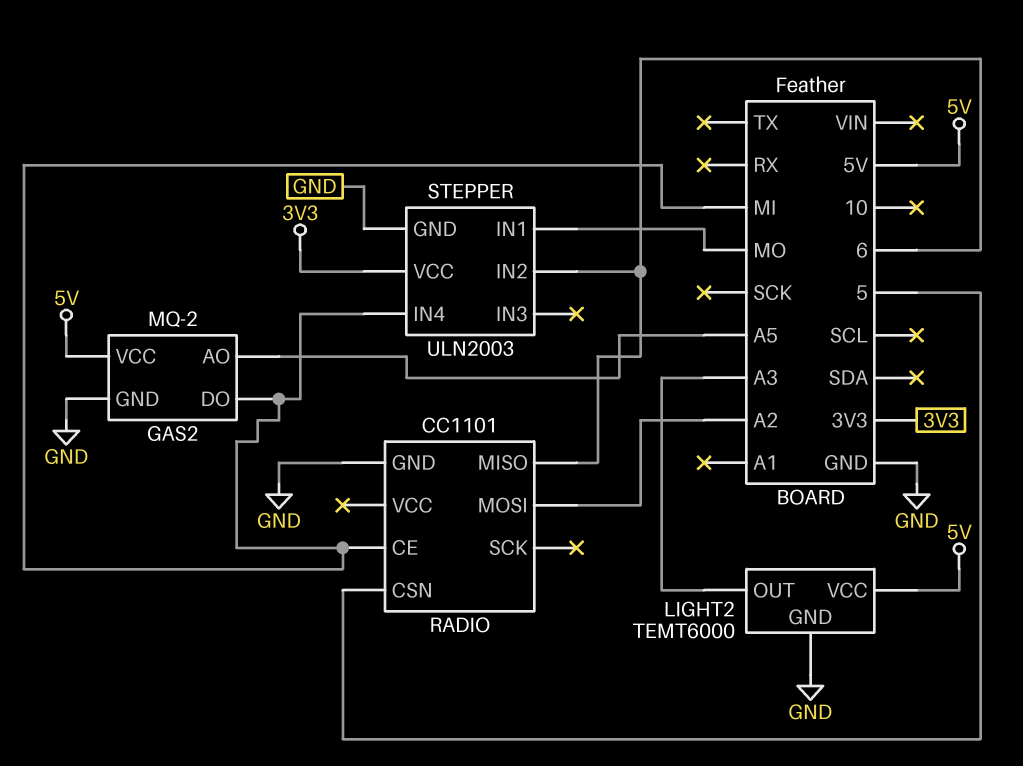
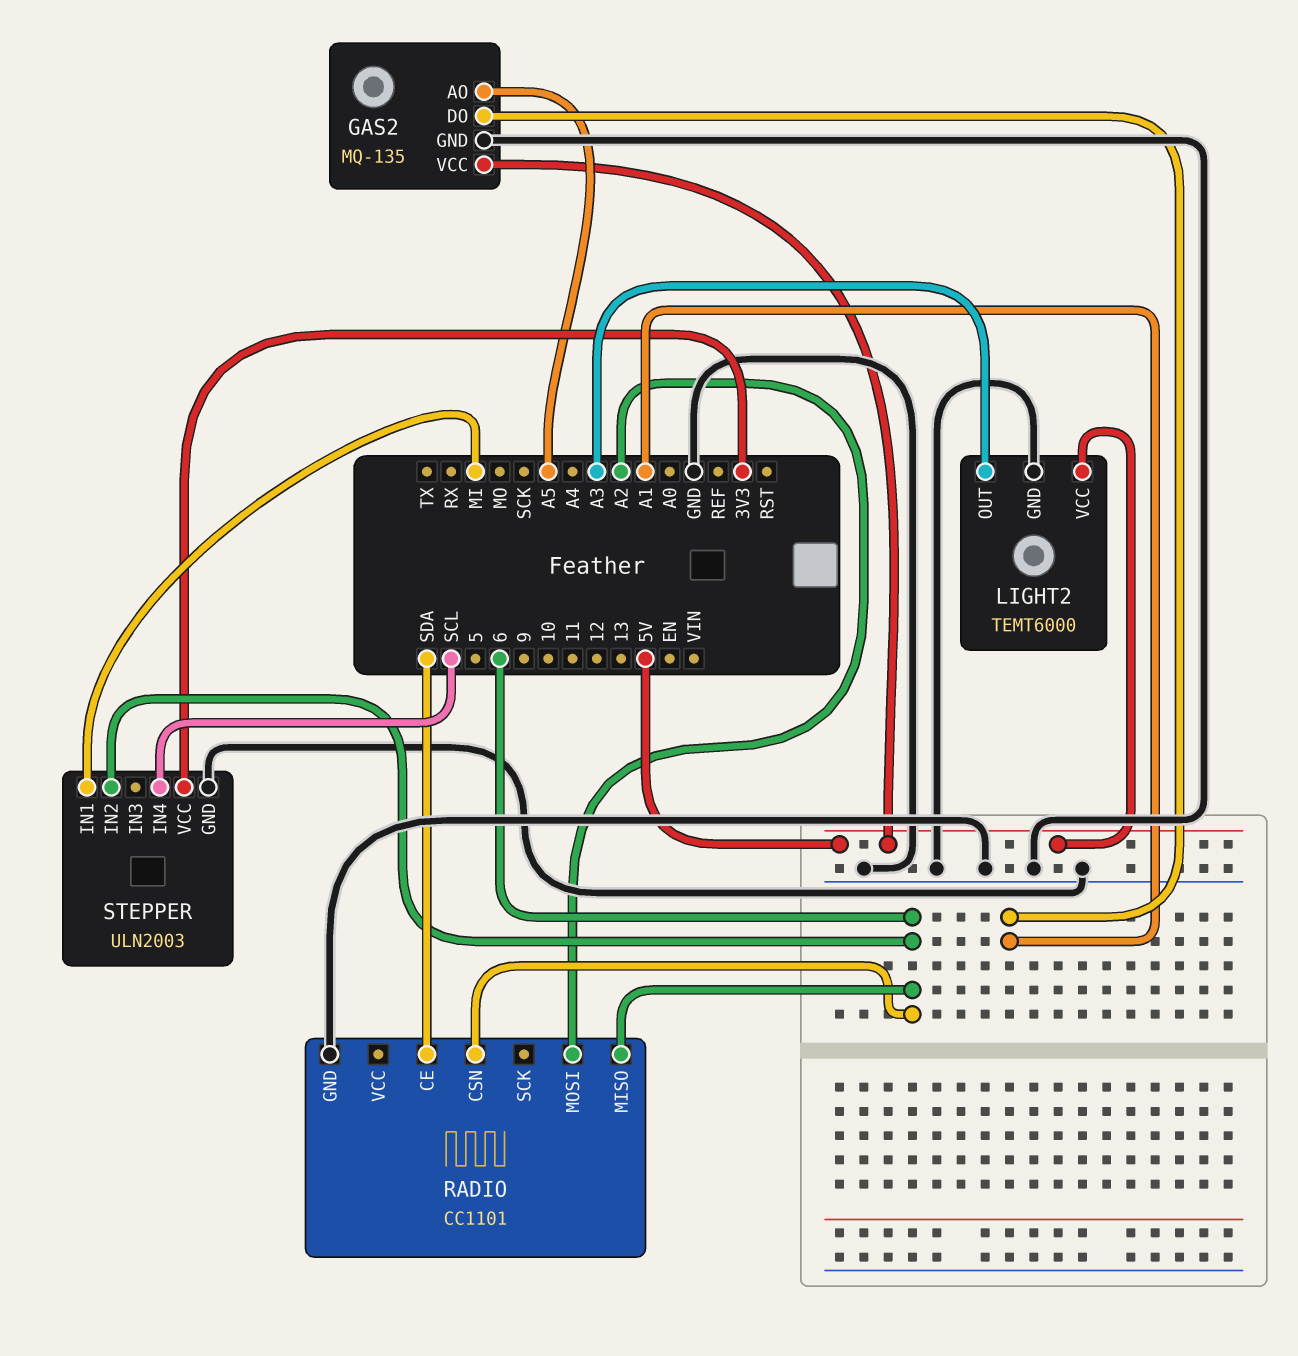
GAS2: MQ-2 -> MQ-135
GAS2 pin DO: MI -> A1
RADIO pin CE: MI -> SDA
RADIO pin CSN: 5 -> 6
STEPPER pin IN1: MO -> MI
STEPPER pin IN4: MI -> SCL

